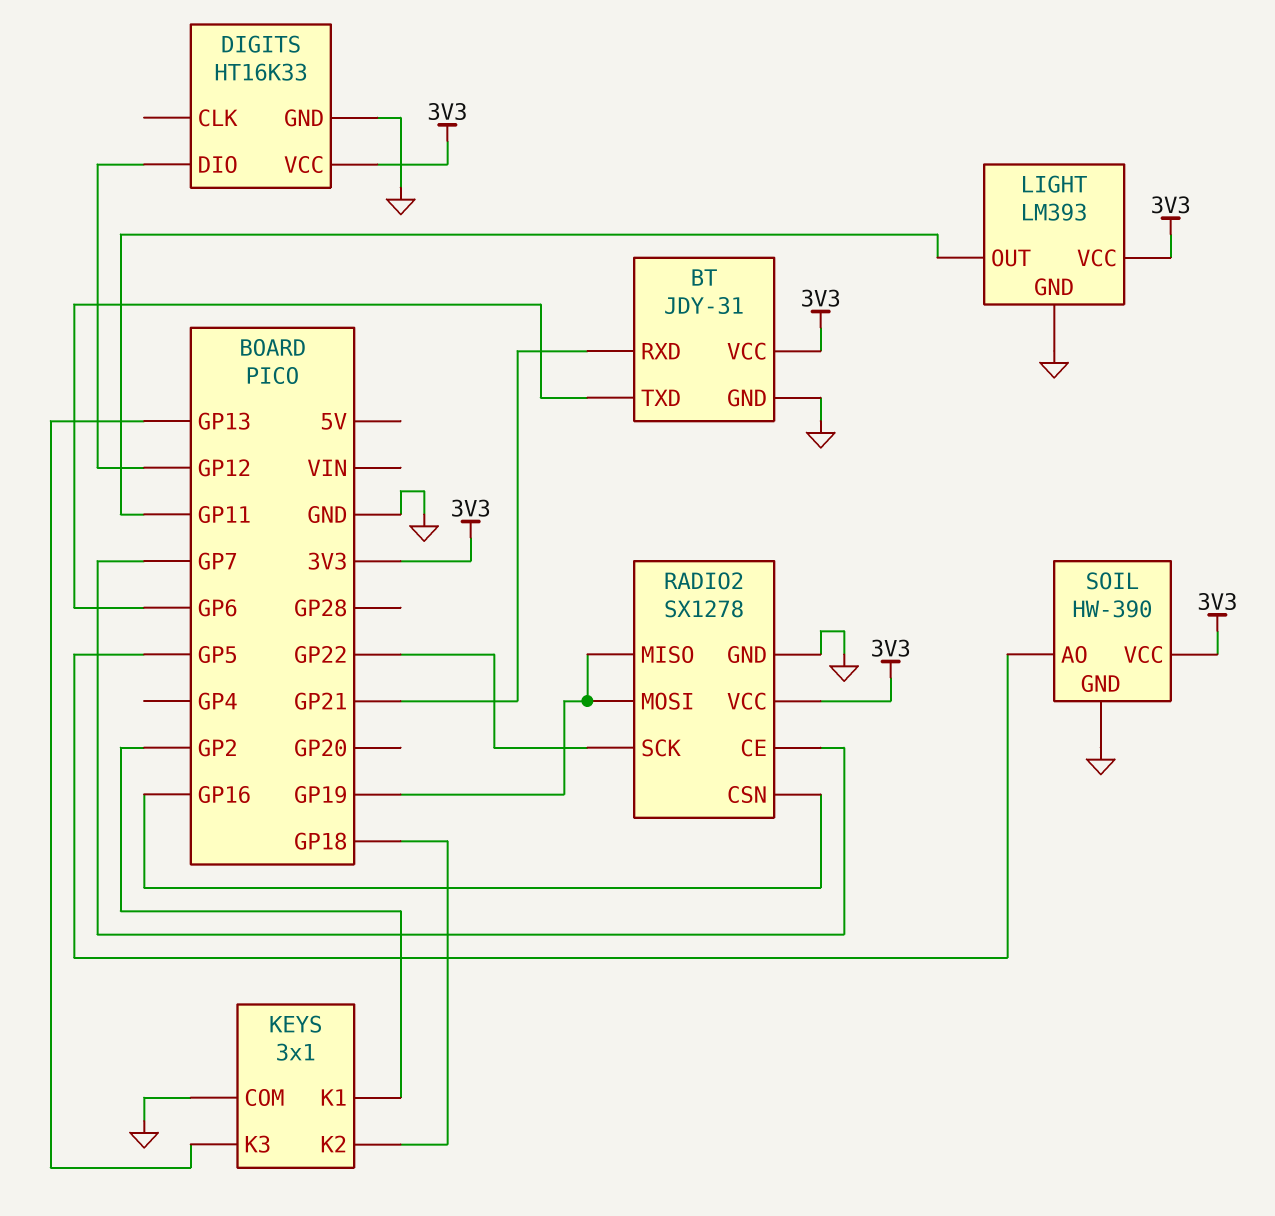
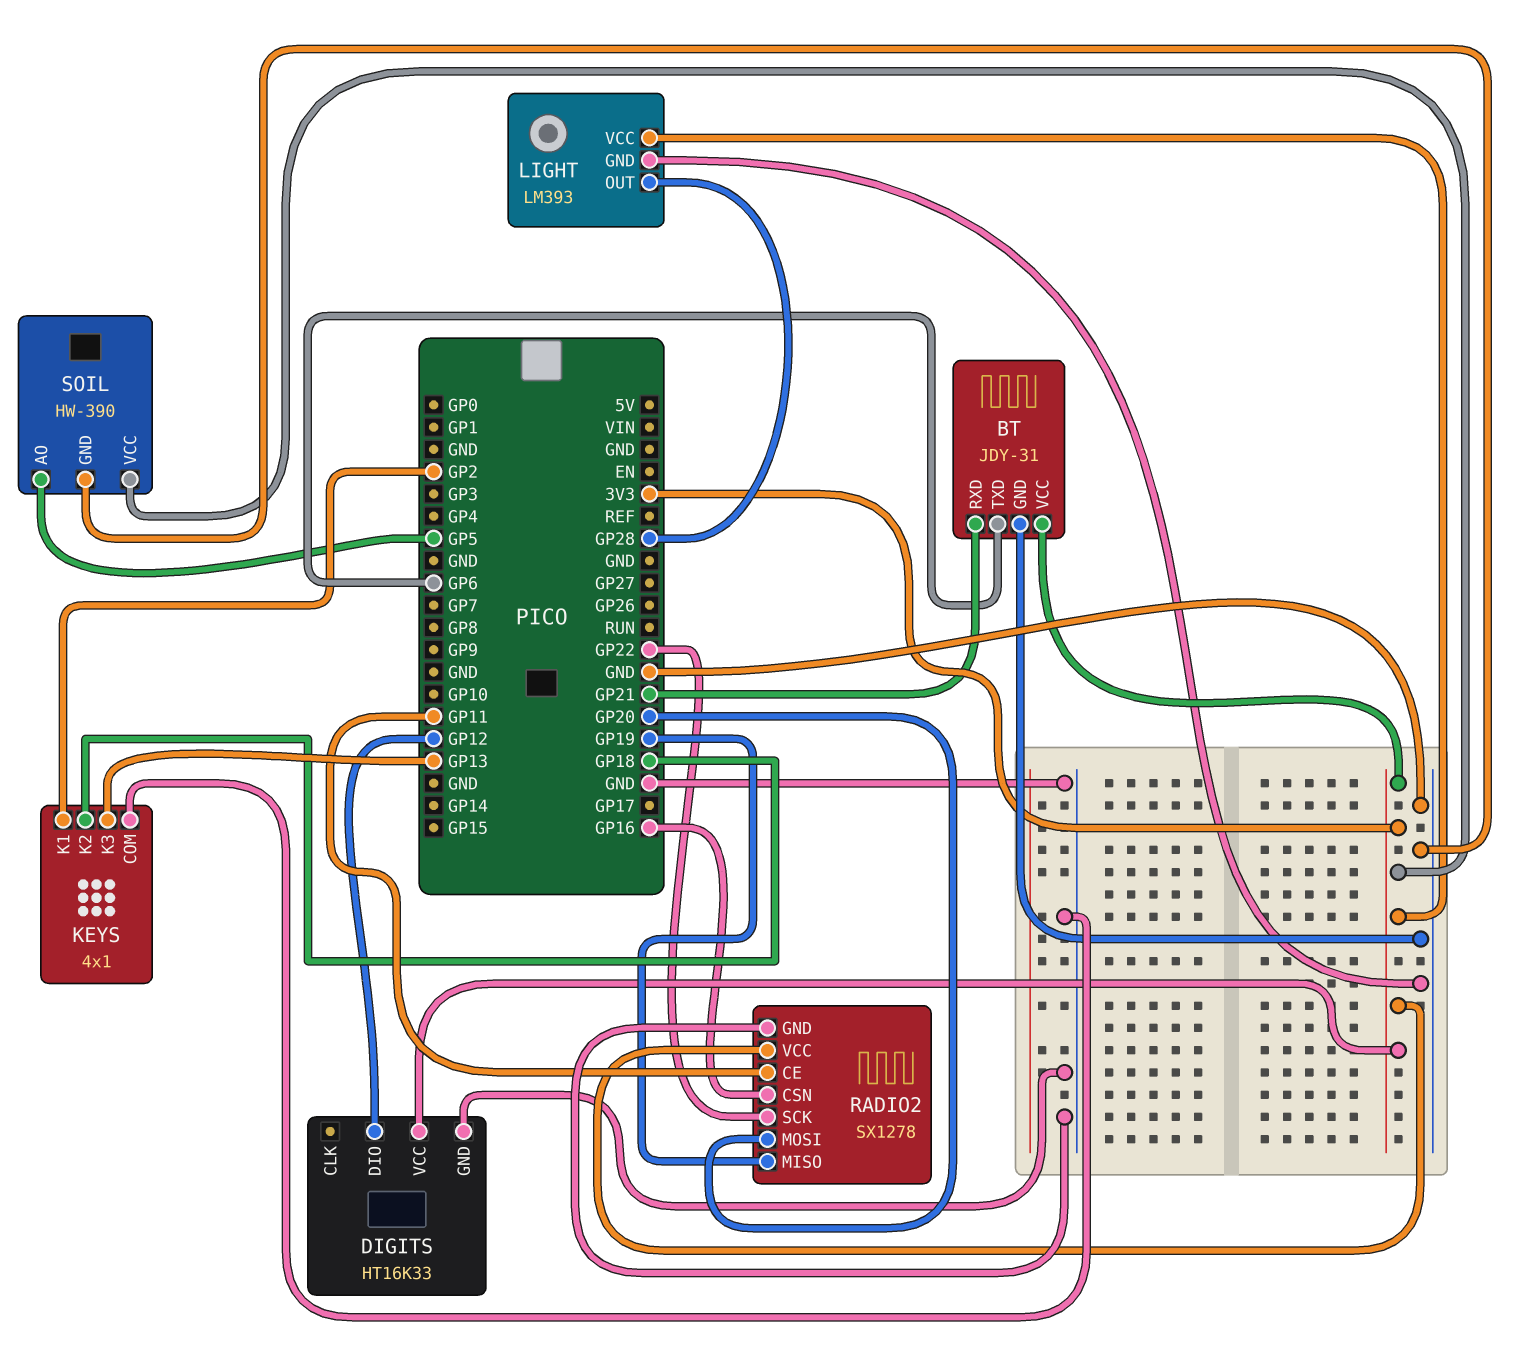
KEYS: 3x1 -> 4x1
LIGHT pin OUT: GP11 -> GP28
RADIO2 pin CE: GP7 -> GP11
RADIO2 pin MOSI: GP19 -> GP20

